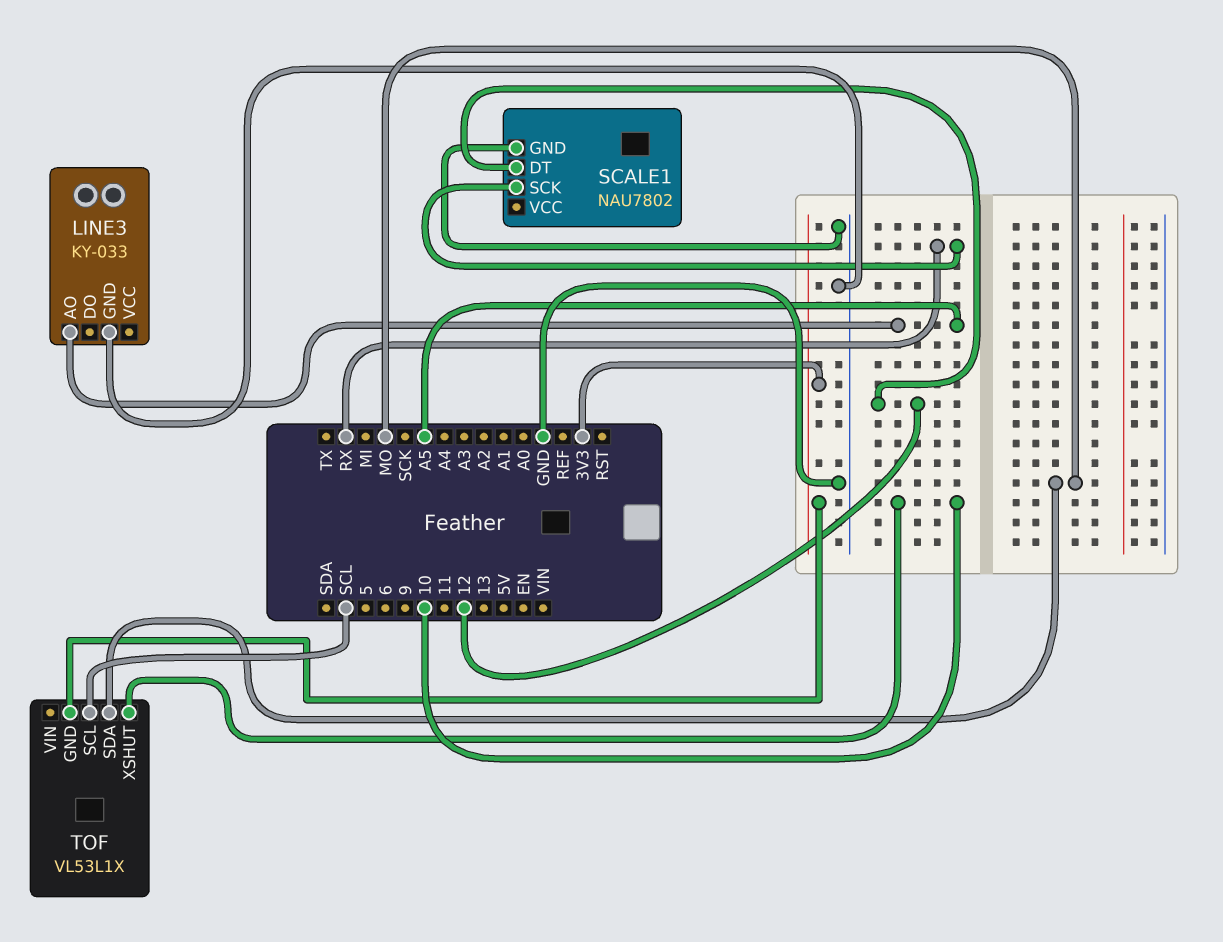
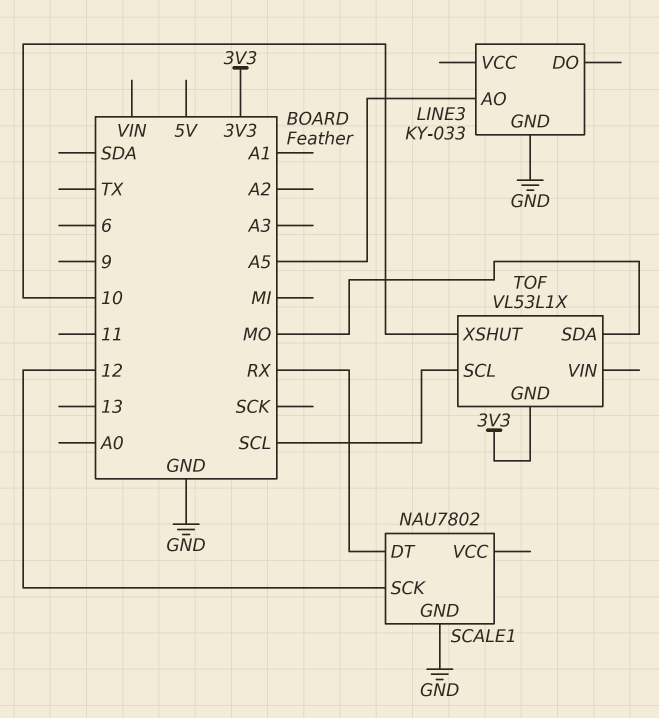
SCALE1 pin DT: 12 -> RX
SCALE1 pin SCK: RX -> 12

